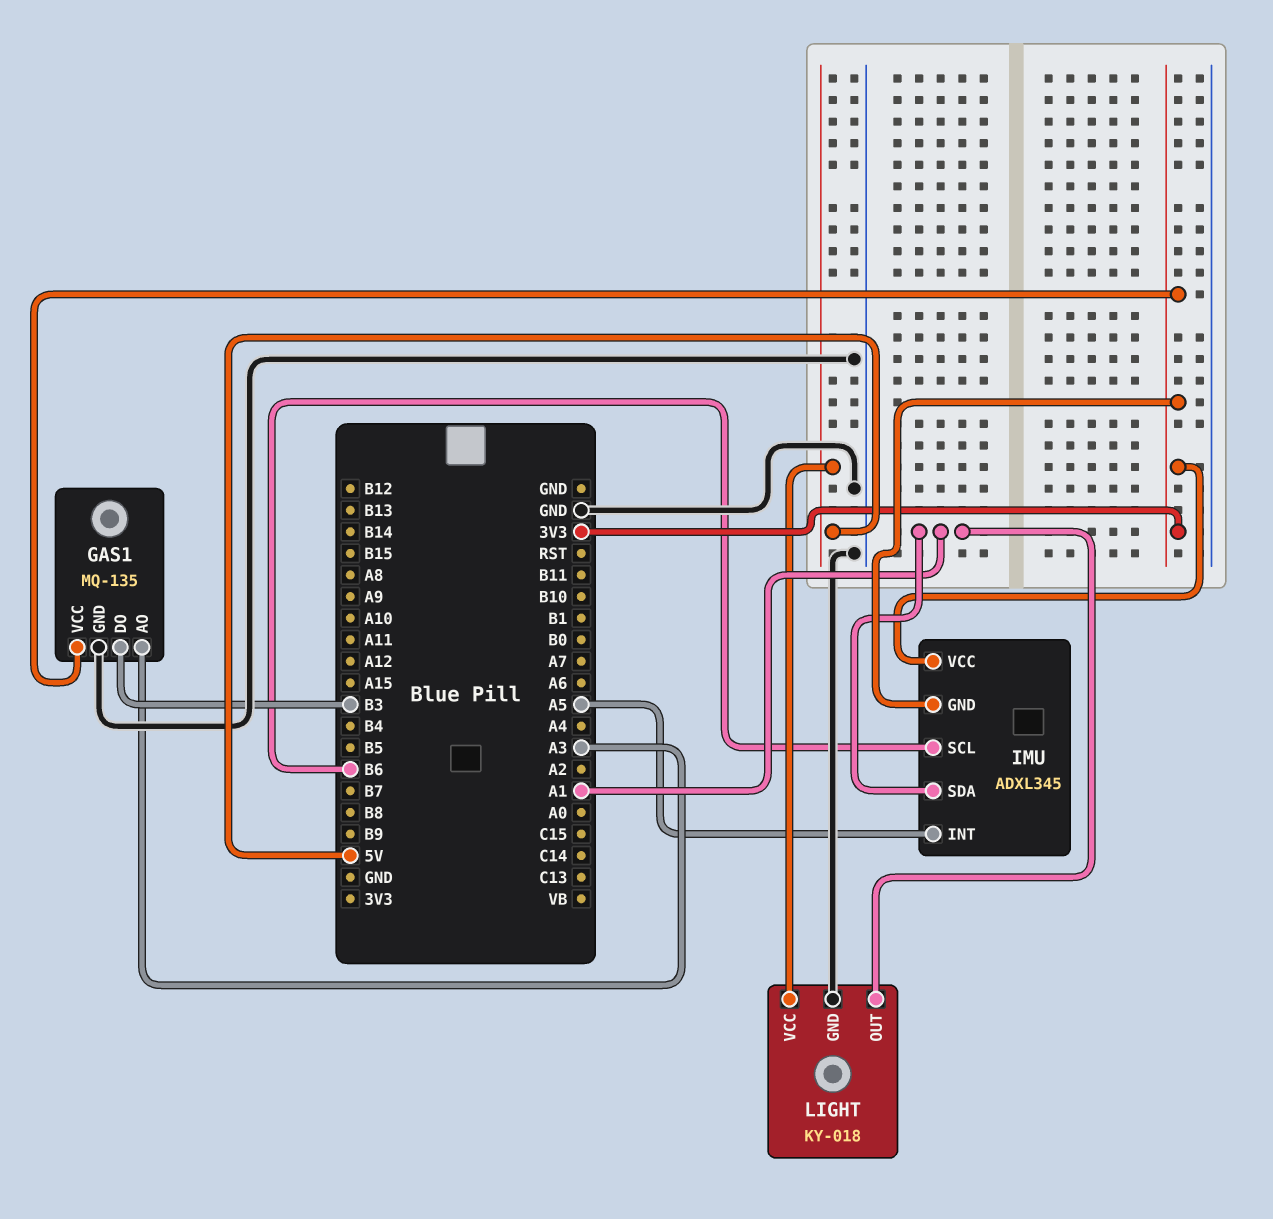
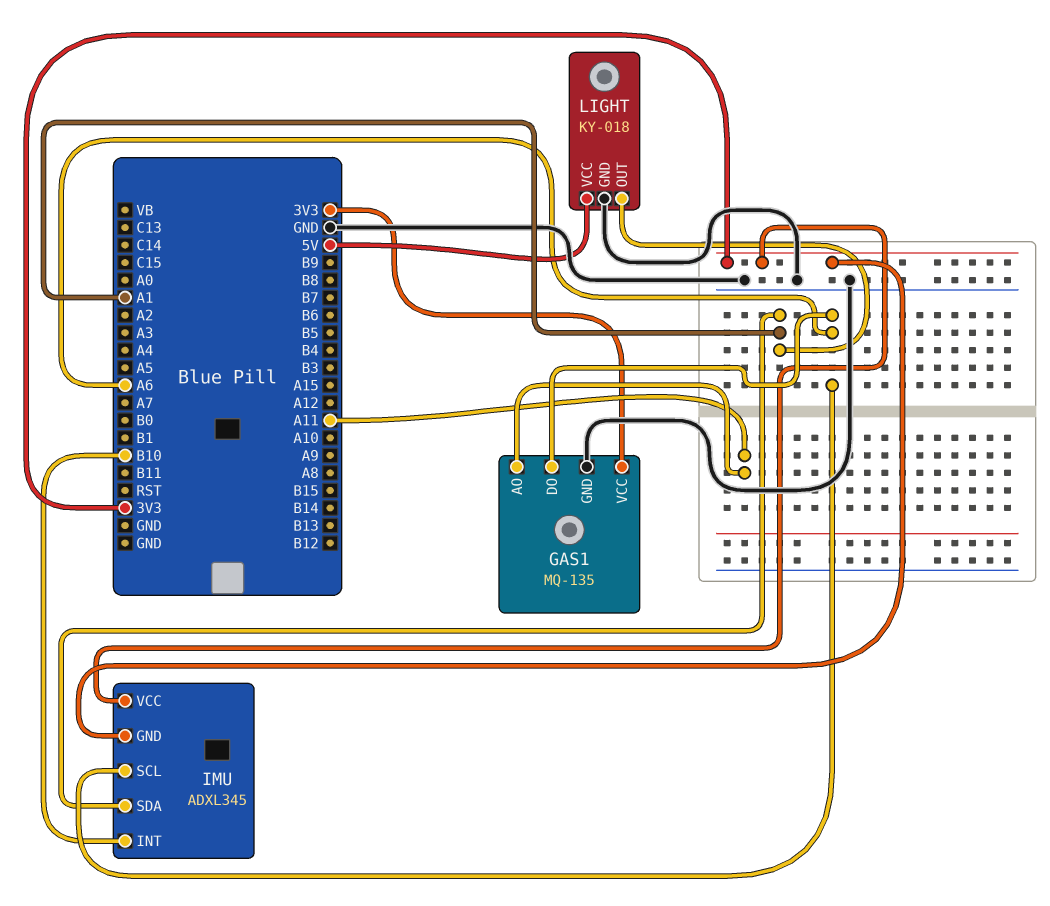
GAS1 pin AO: A3 -> A11
GAS1 pin DO: B3 -> A6
IMU pin INT: A5 -> B10
IMU pin SCL: B6 -> A6

